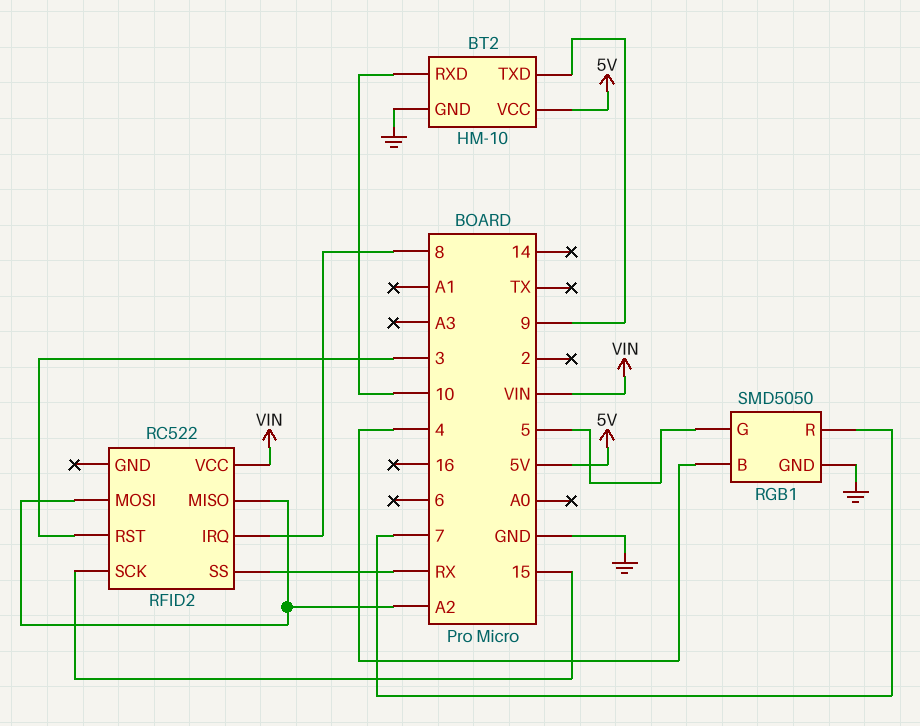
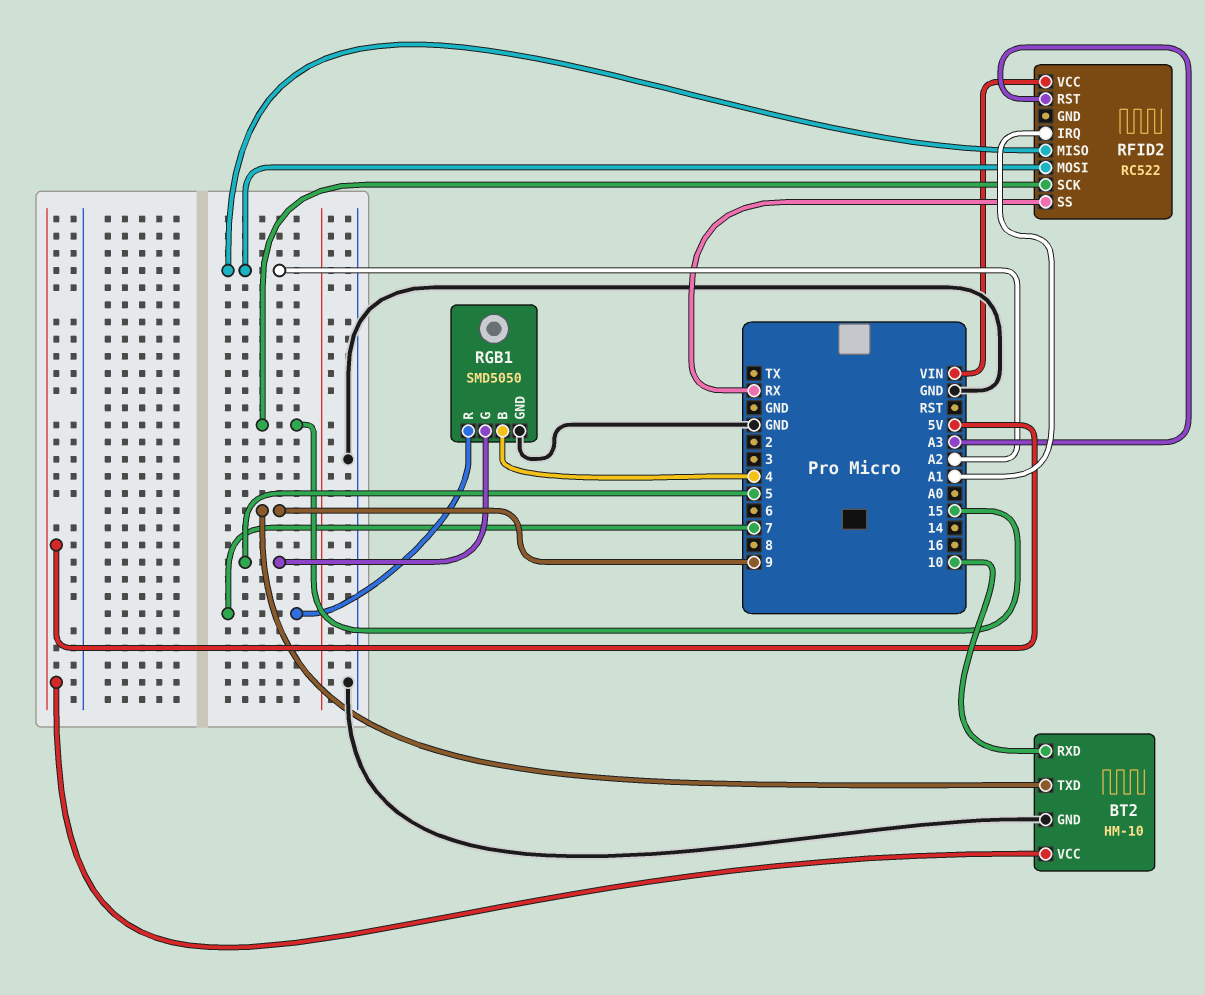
RFID2 pin IRQ: 8 -> A1
RFID2 pin RST: 3 -> A3

